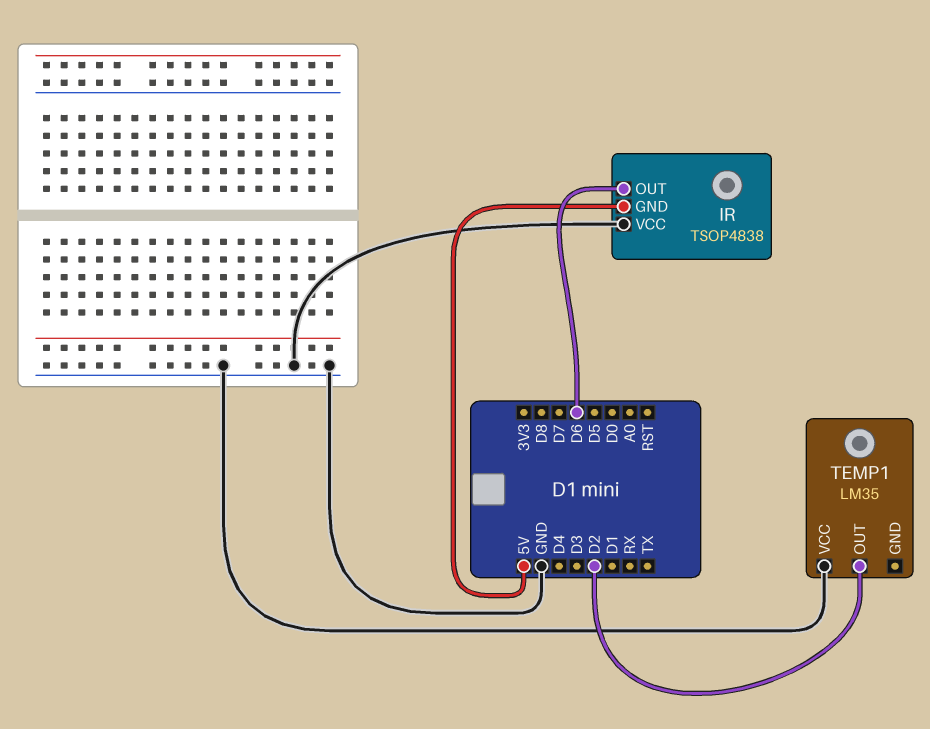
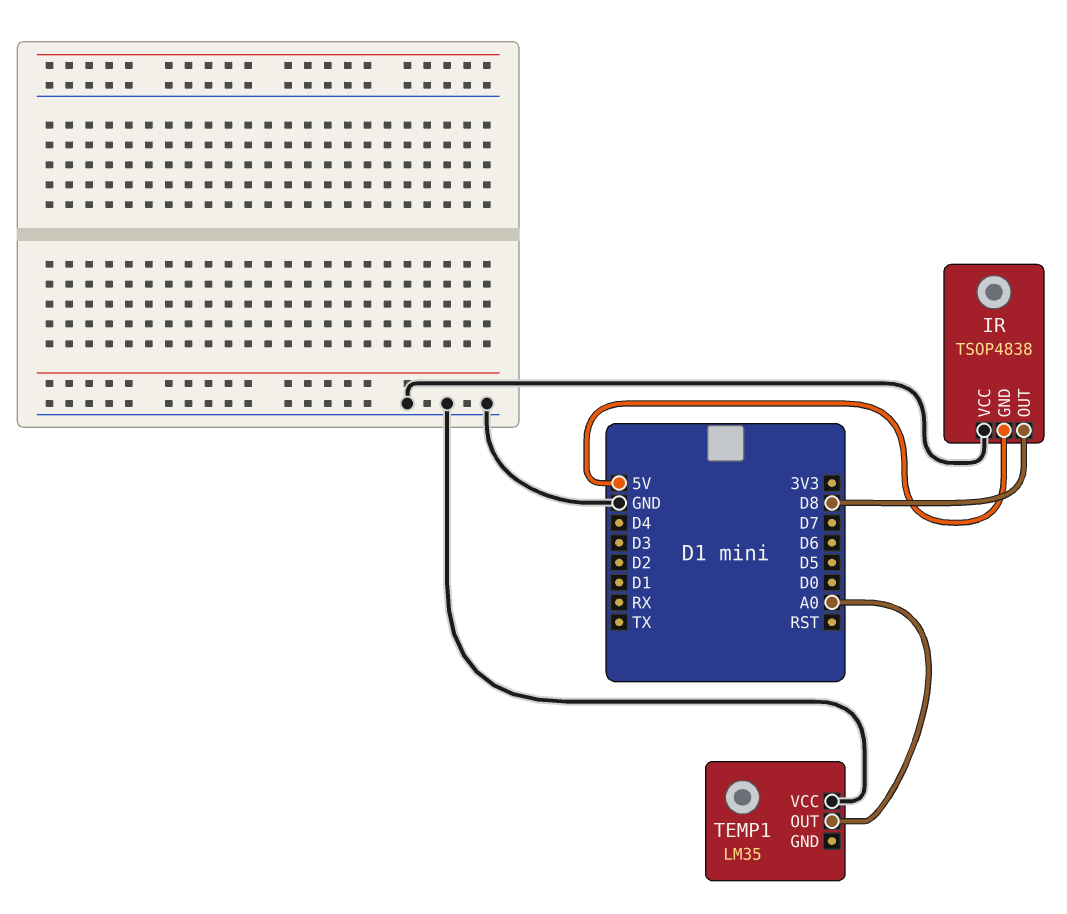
IR pin OUT: D6 -> D8
TEMP1 pin OUT: D2 -> A0

